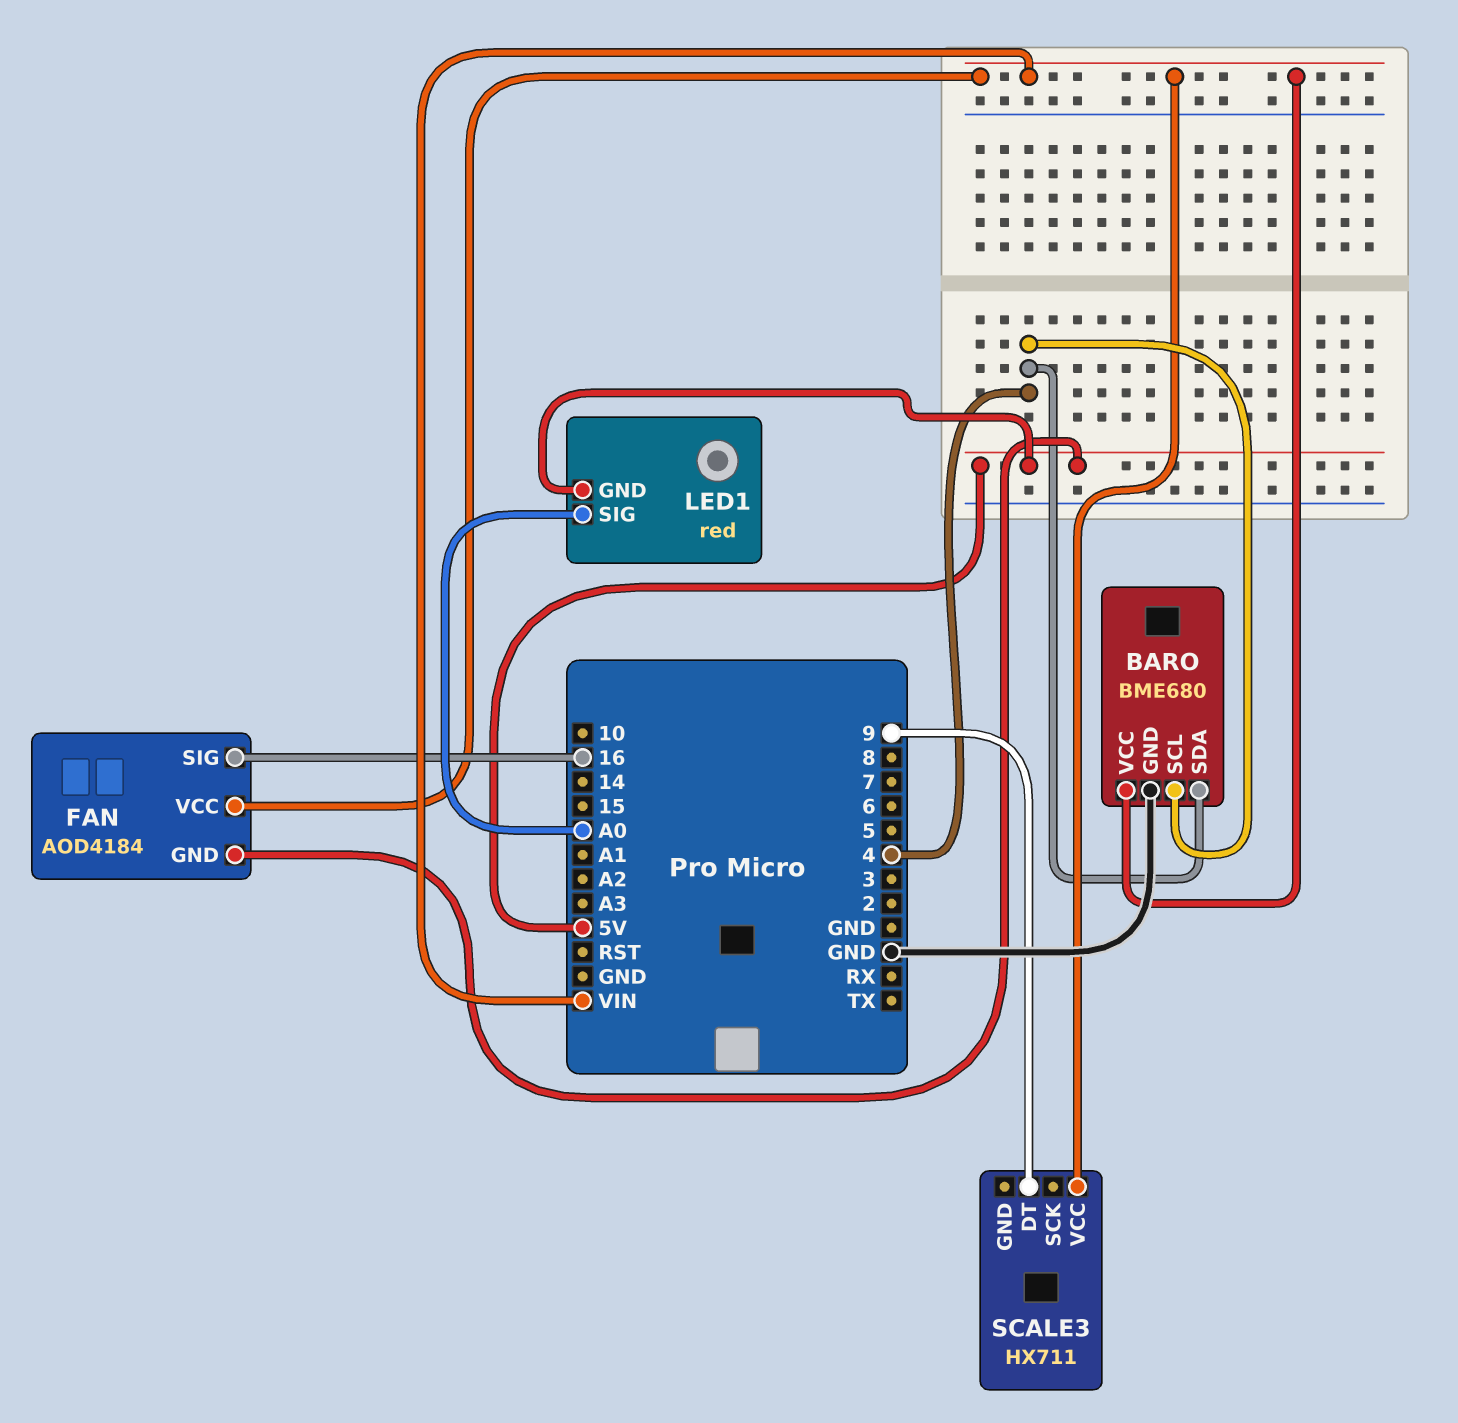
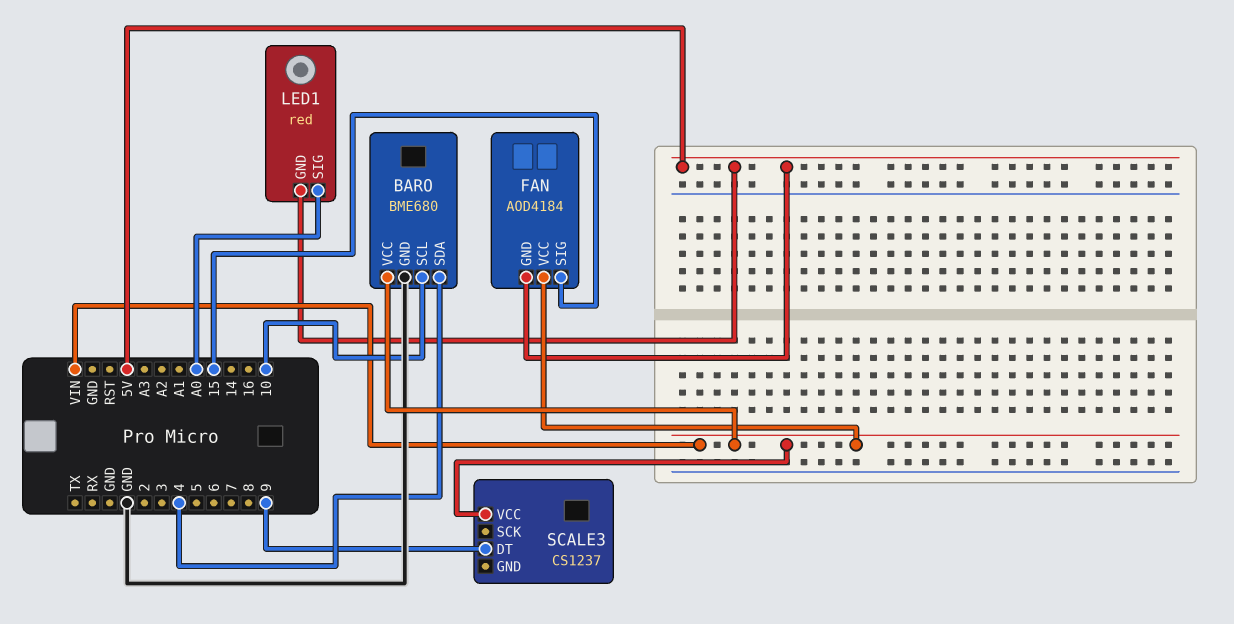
BARO pin SCL: 4 -> 10
FAN pin SIG: 16 -> 15
SCALE3: HX711 -> CS1237

